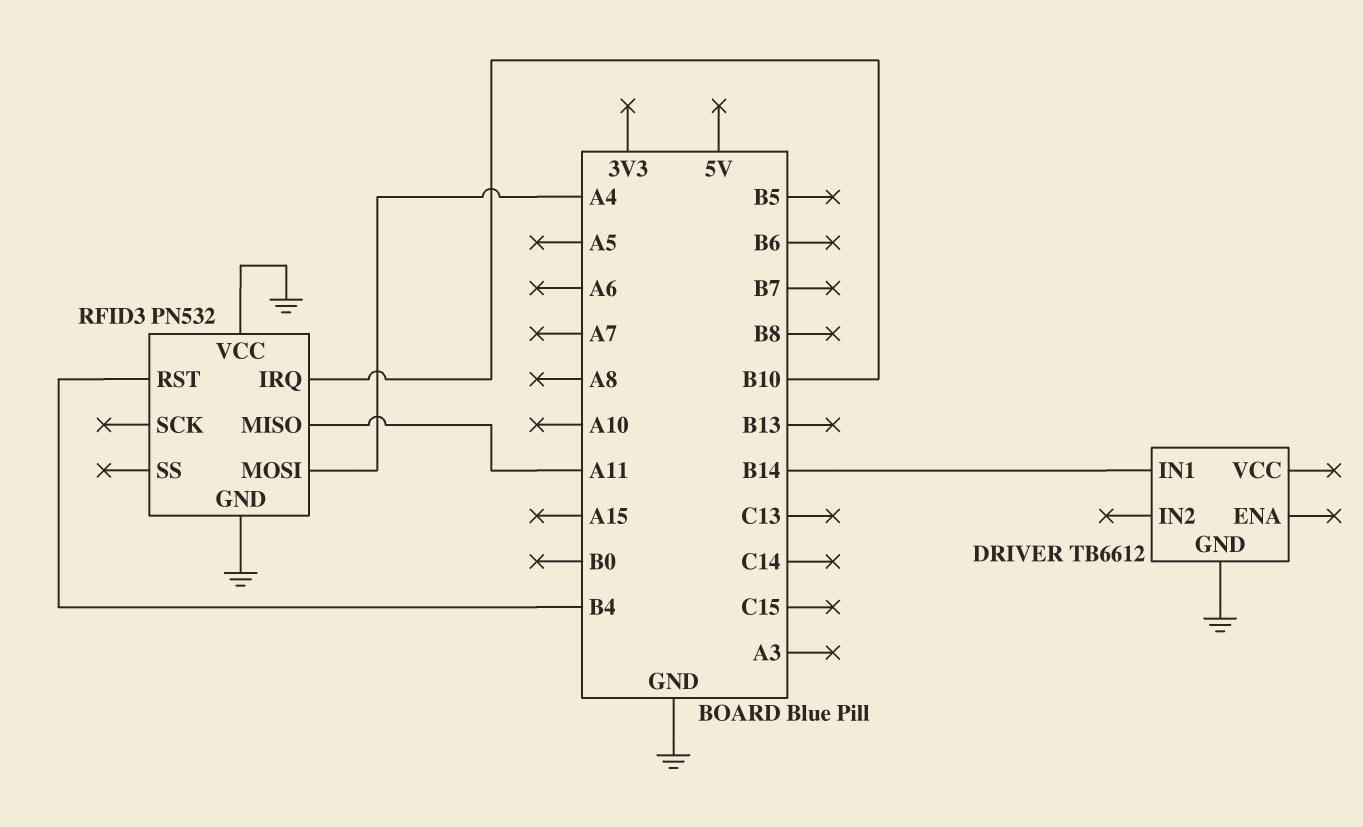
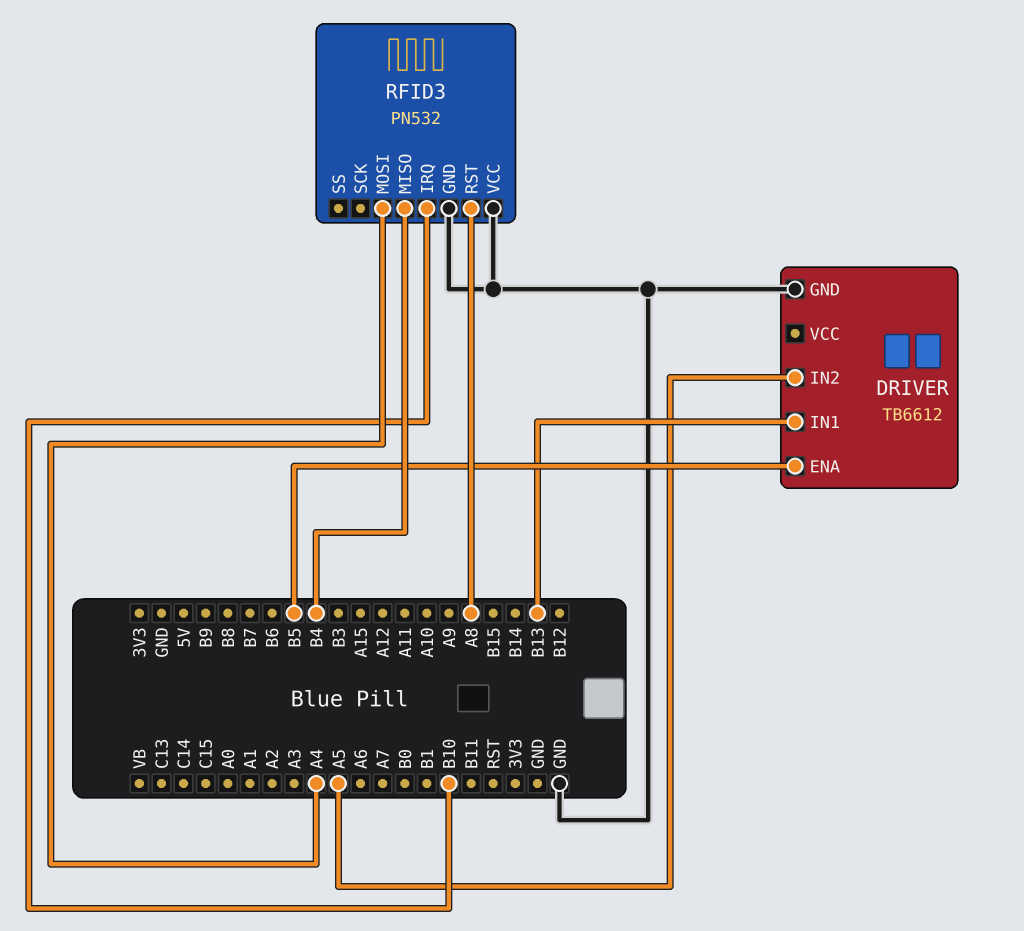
DRIVER pin ENA: none -> B5
DRIVER pin IN1: B14 -> B13
DRIVER pin IN2: none -> A5
RFID3 pin MISO: A11 -> B4
RFID3 pin RST: B4 -> A8

